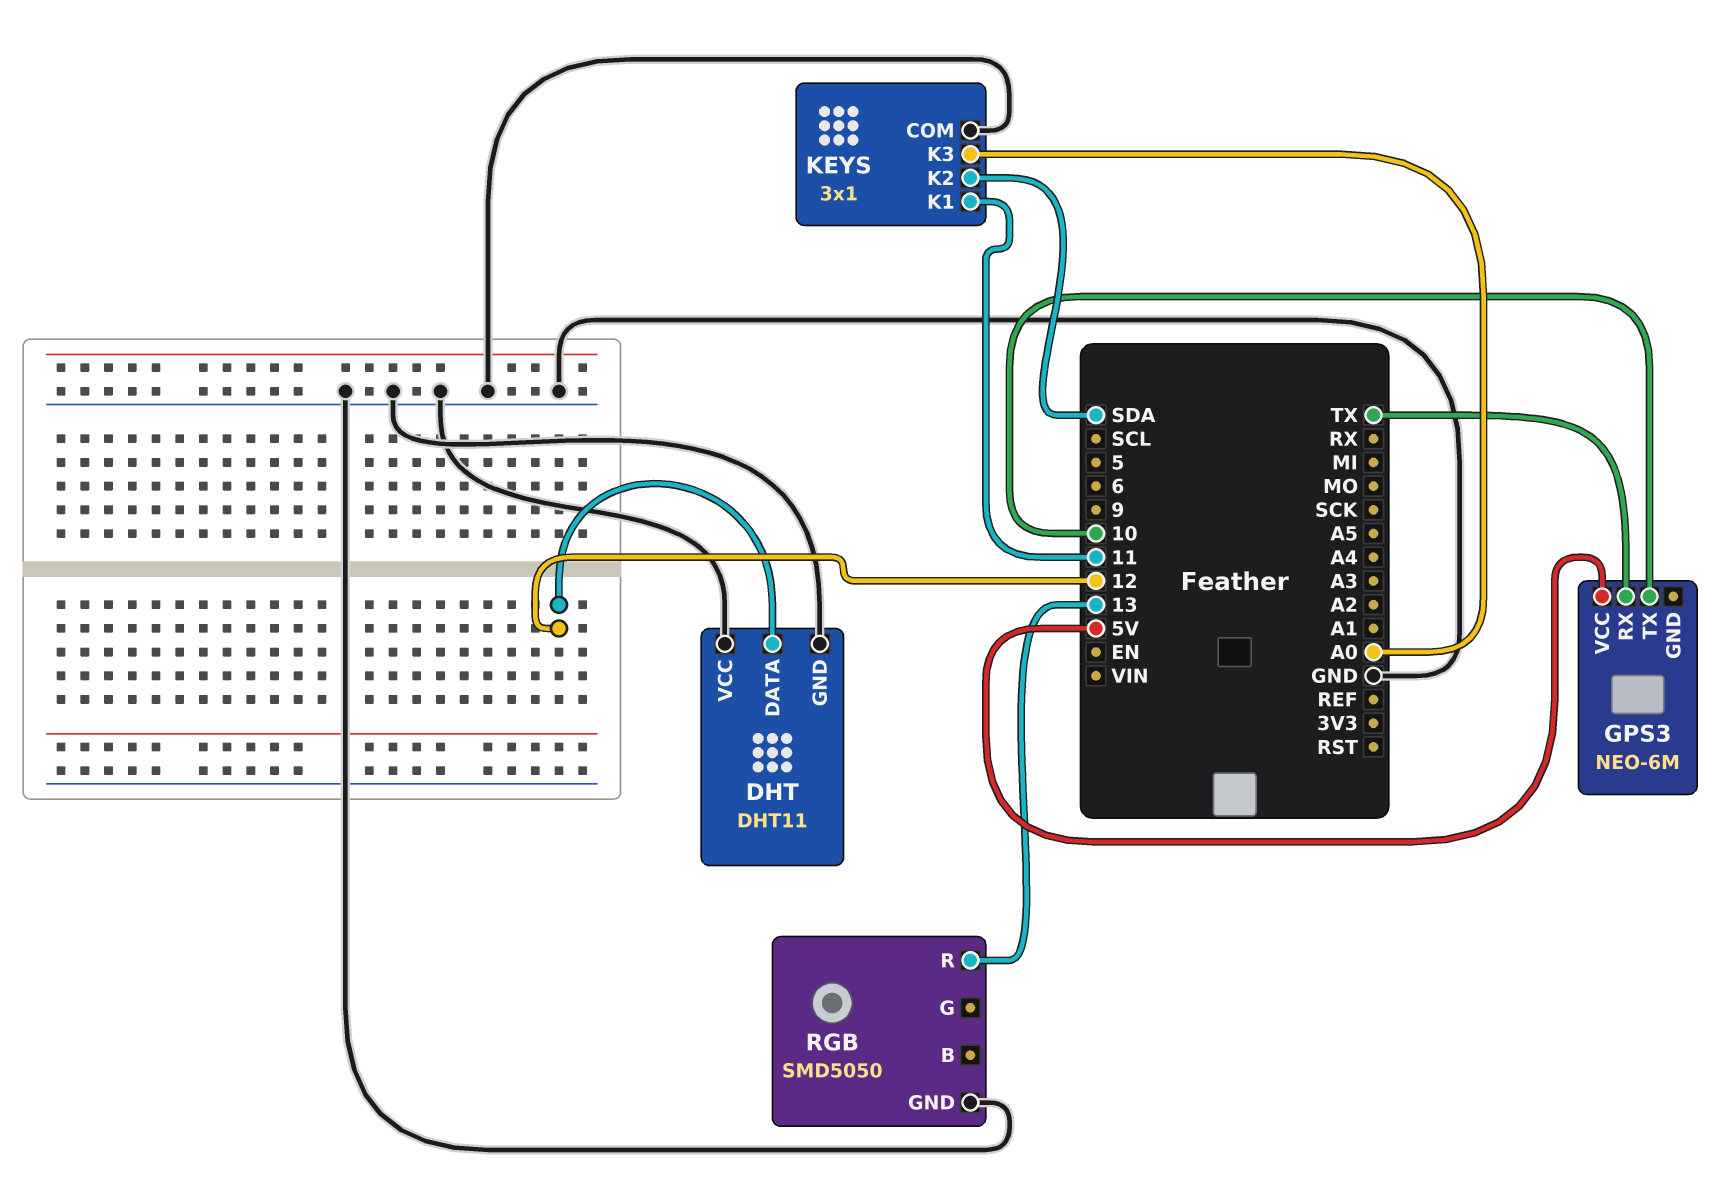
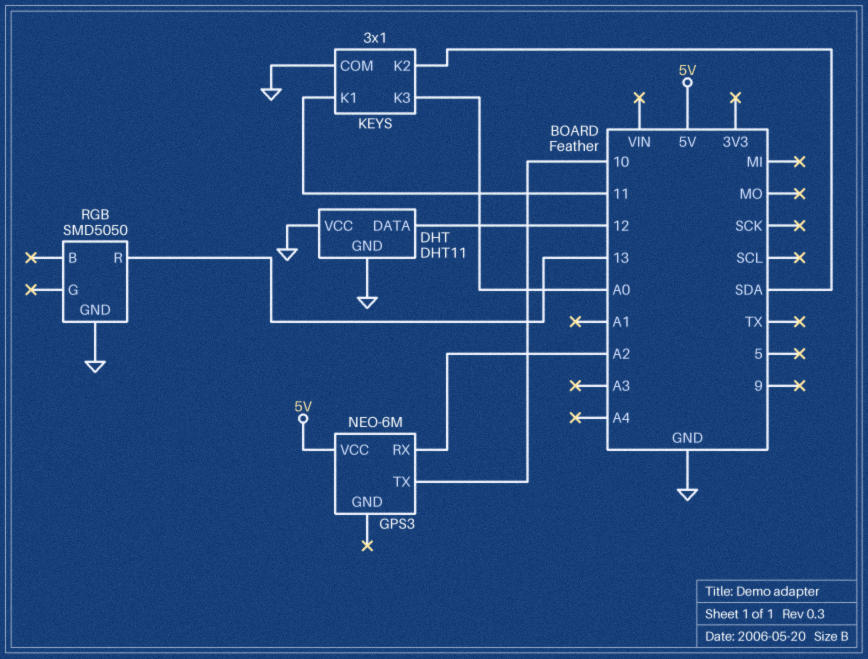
GPS3 pin RX: TX -> A2

